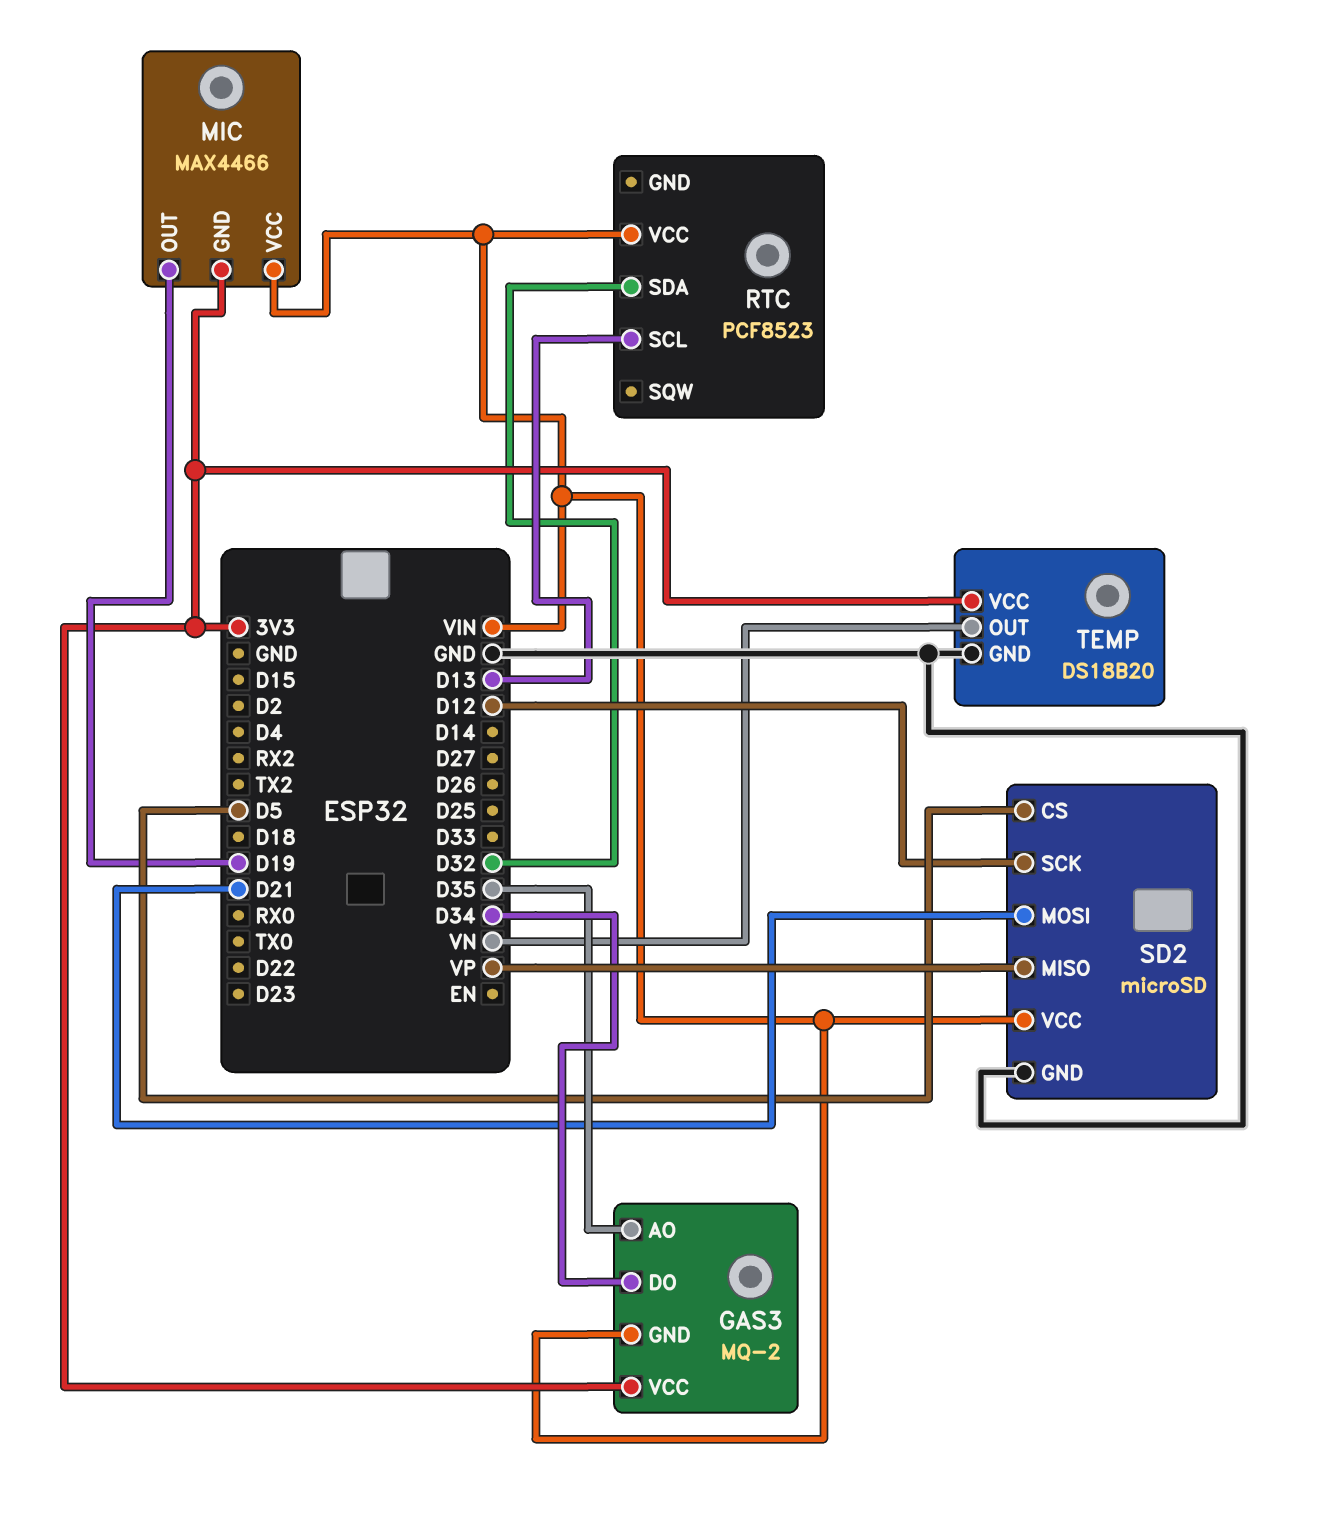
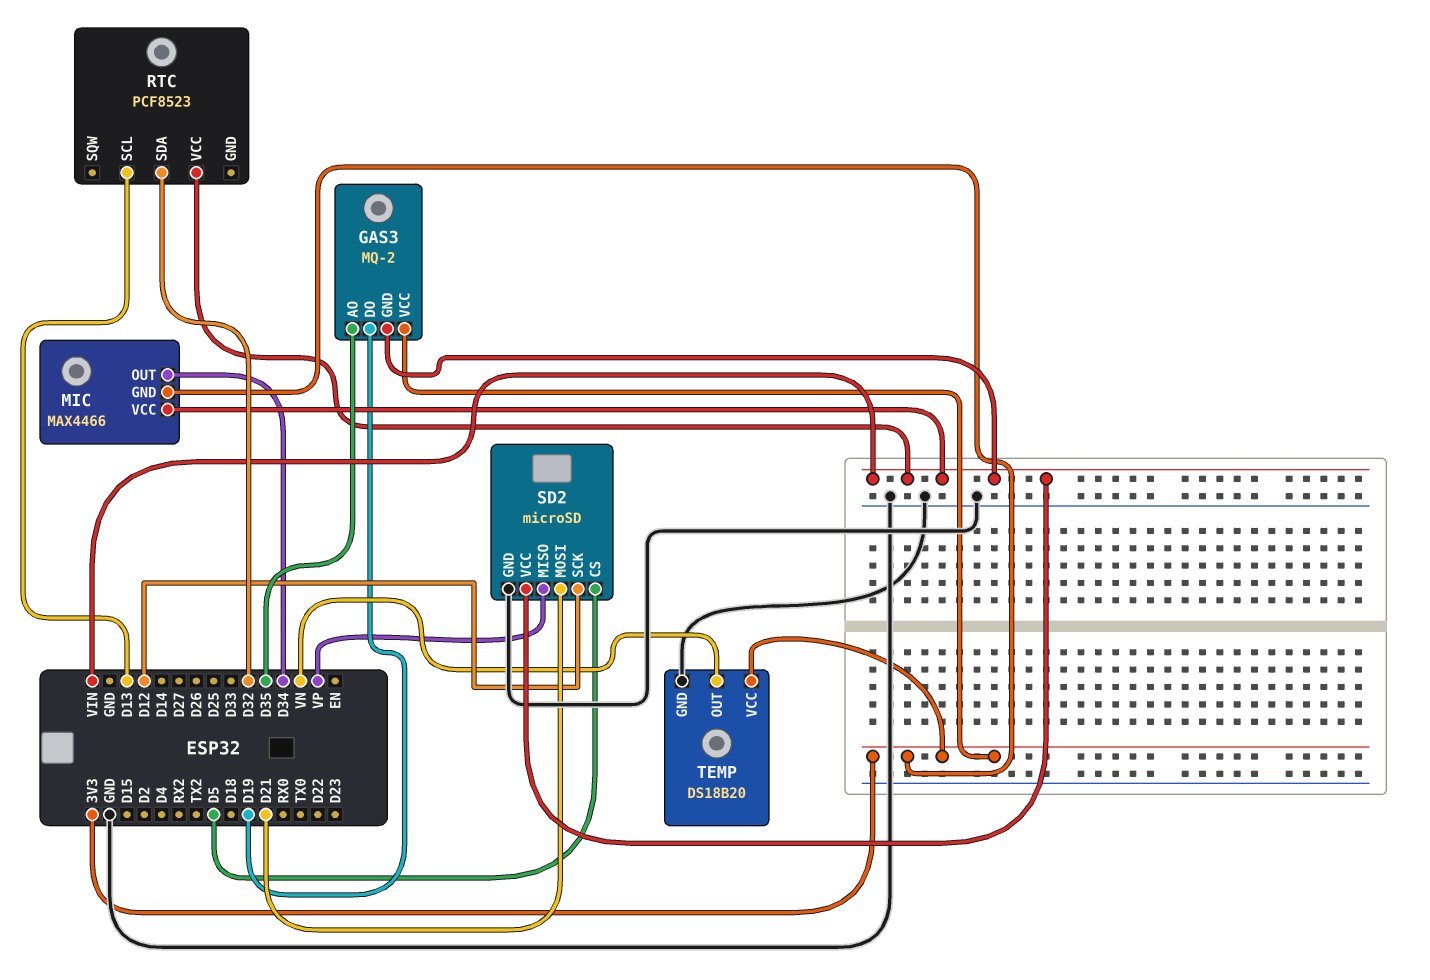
GAS3 pin DO: D34 -> D19
MIC pin OUT: D19 -> D34

